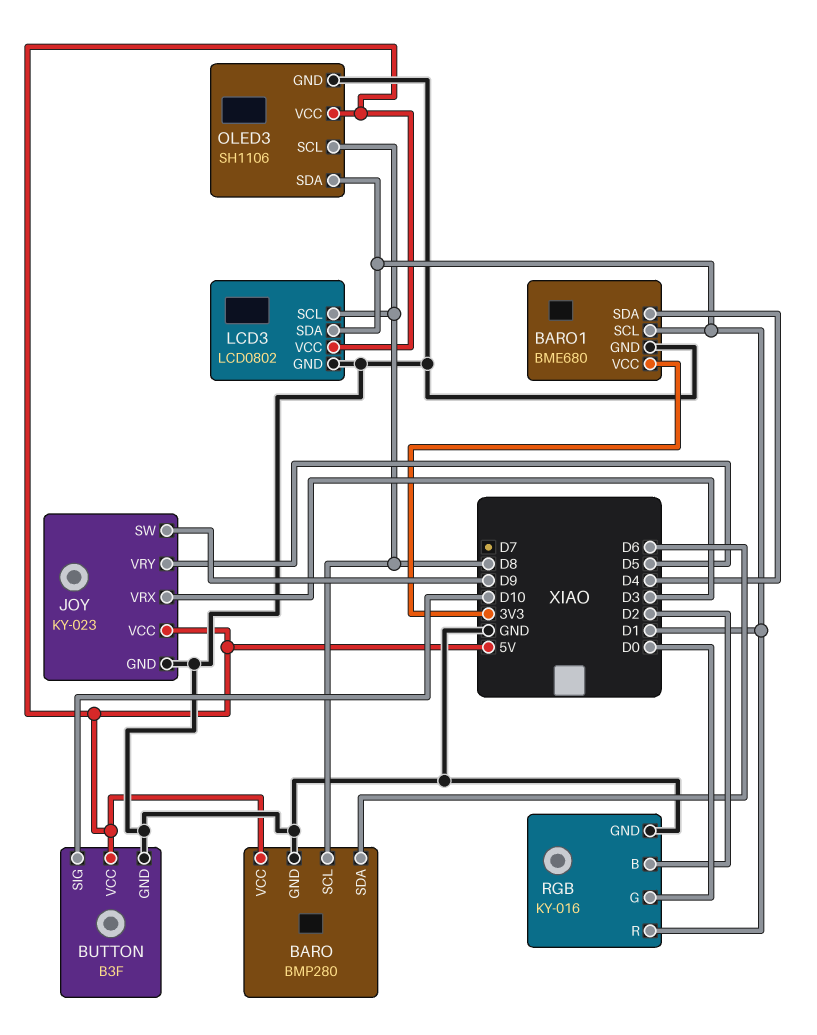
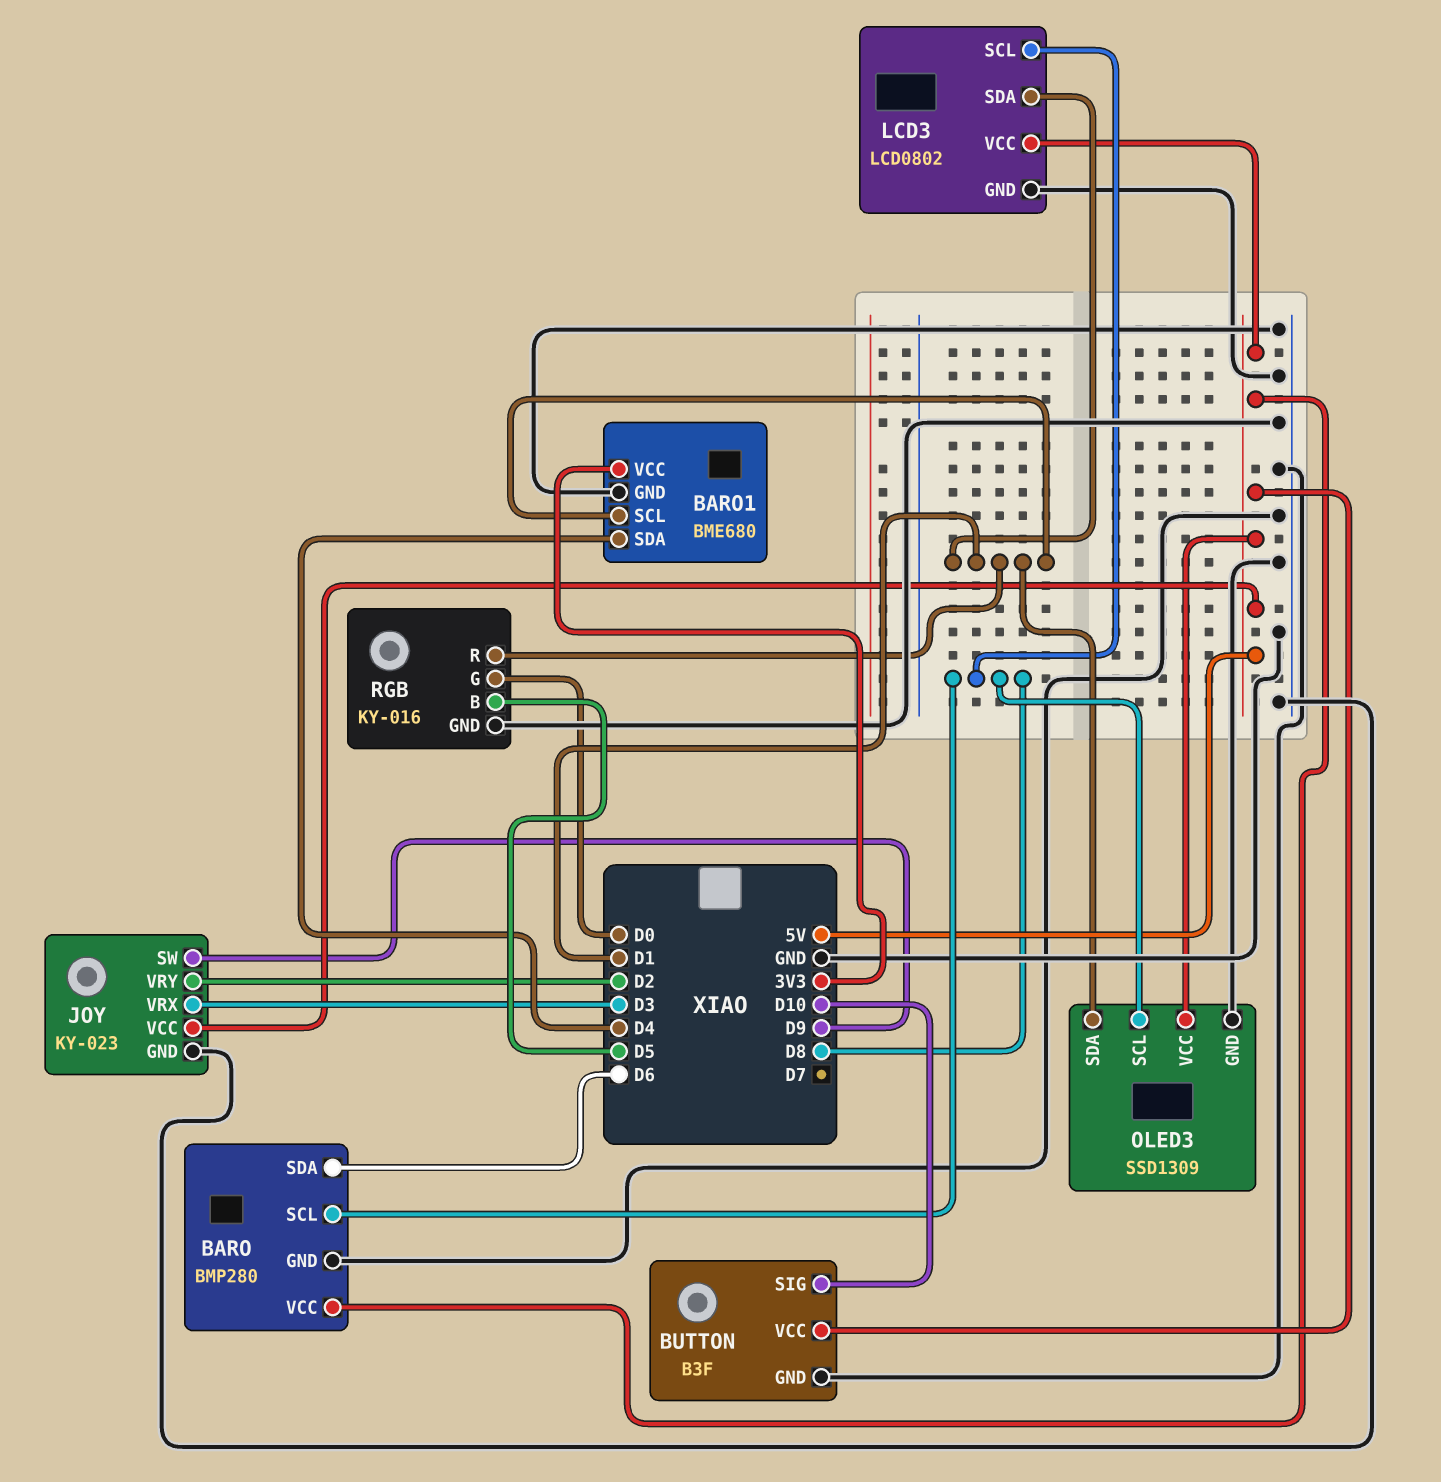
JOY pin VRY: D5 -> D2
OLED3: SH1106 -> SSD1309
RGB pin B: D2 -> D5

